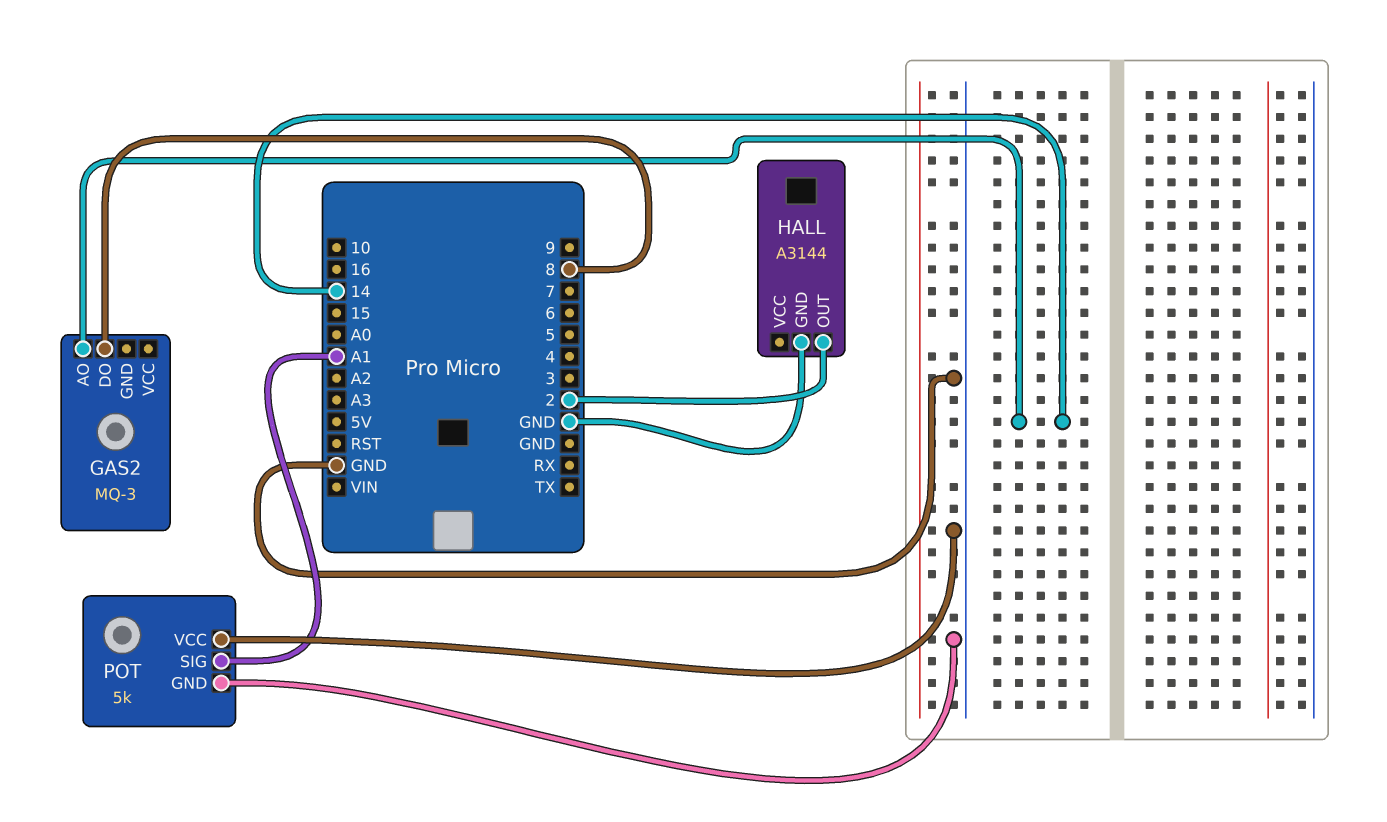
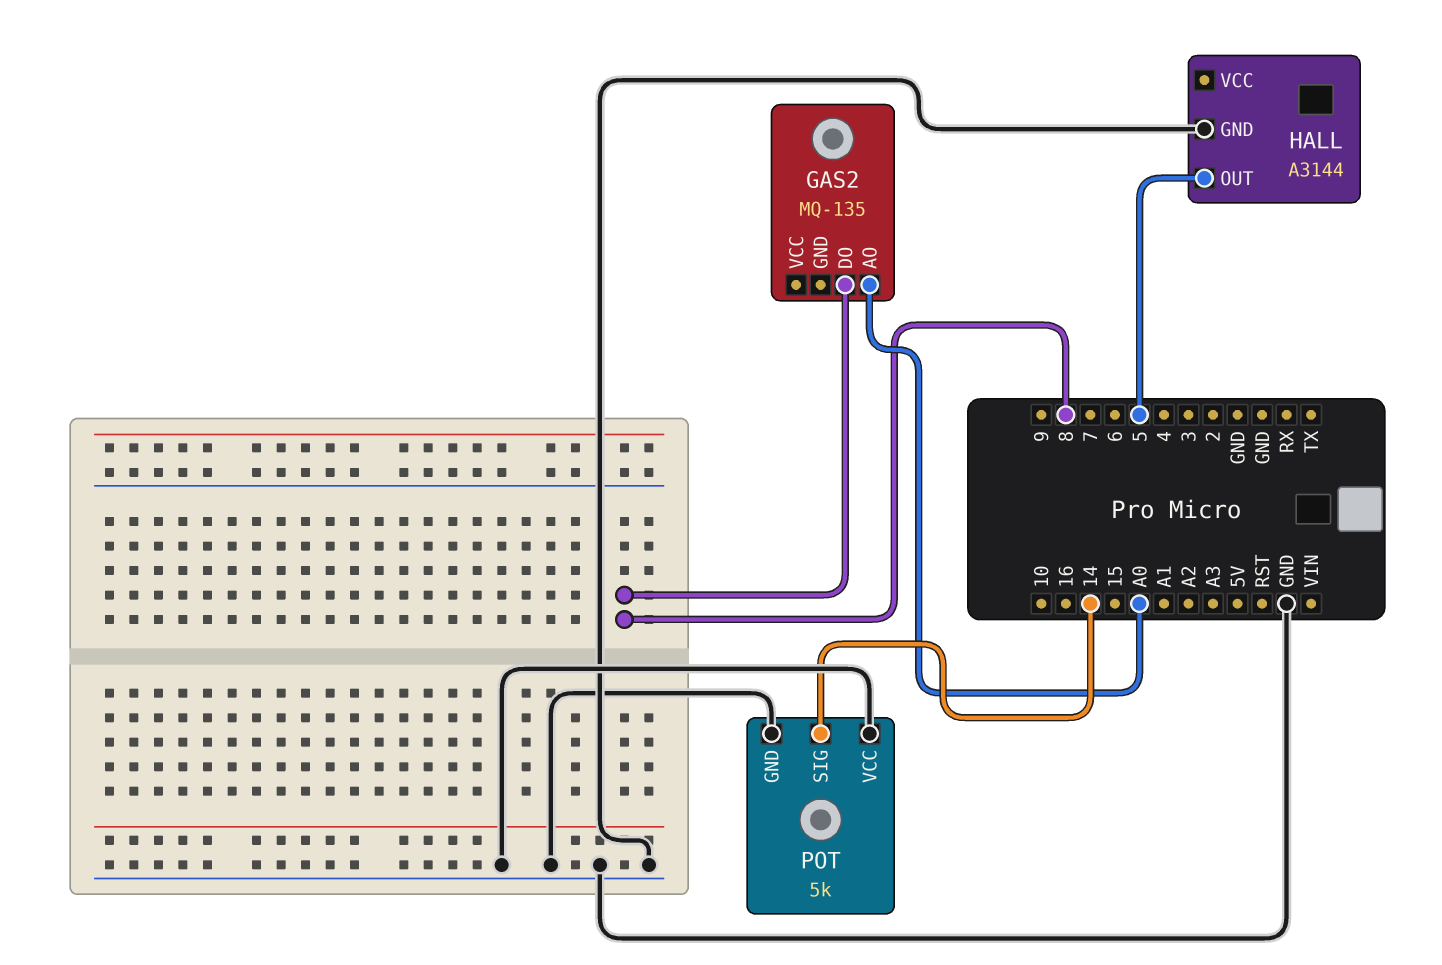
GAS2: MQ-3 -> MQ-135
GAS2 pin AO: 14 -> A0
HALL pin OUT: 2 -> 5
POT pin SIG: A1 -> 14

